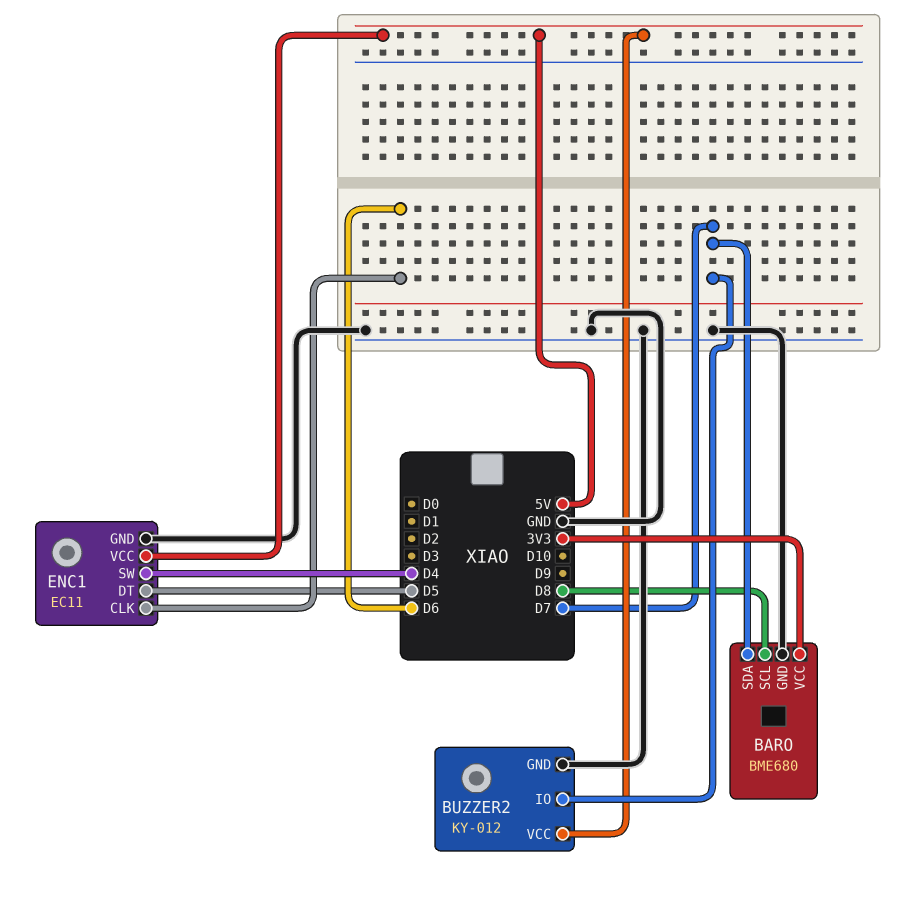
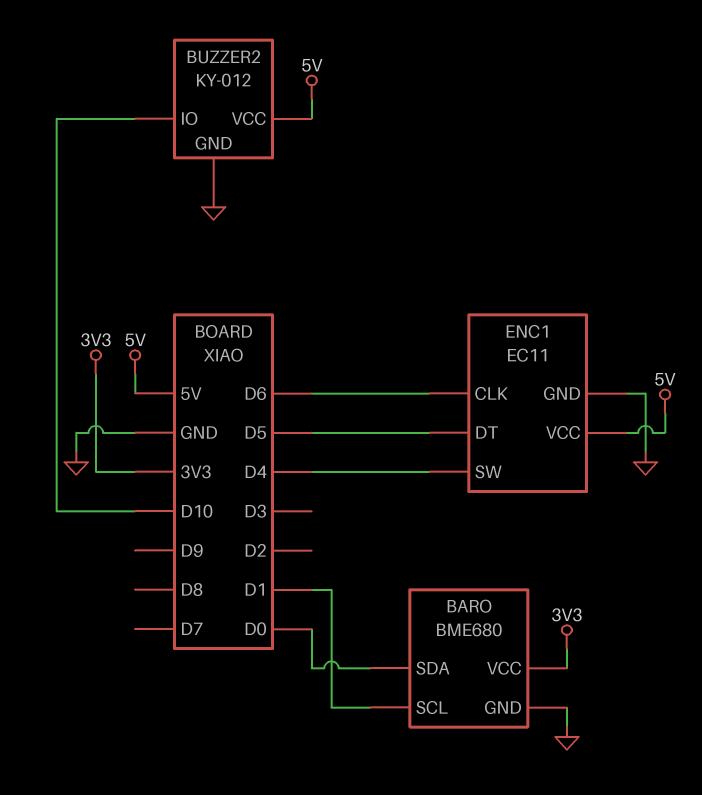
BARO pin SCL: D8 -> D1
BARO pin SDA: D7 -> D0
BUZZER2 pin IO: D7 -> D10

